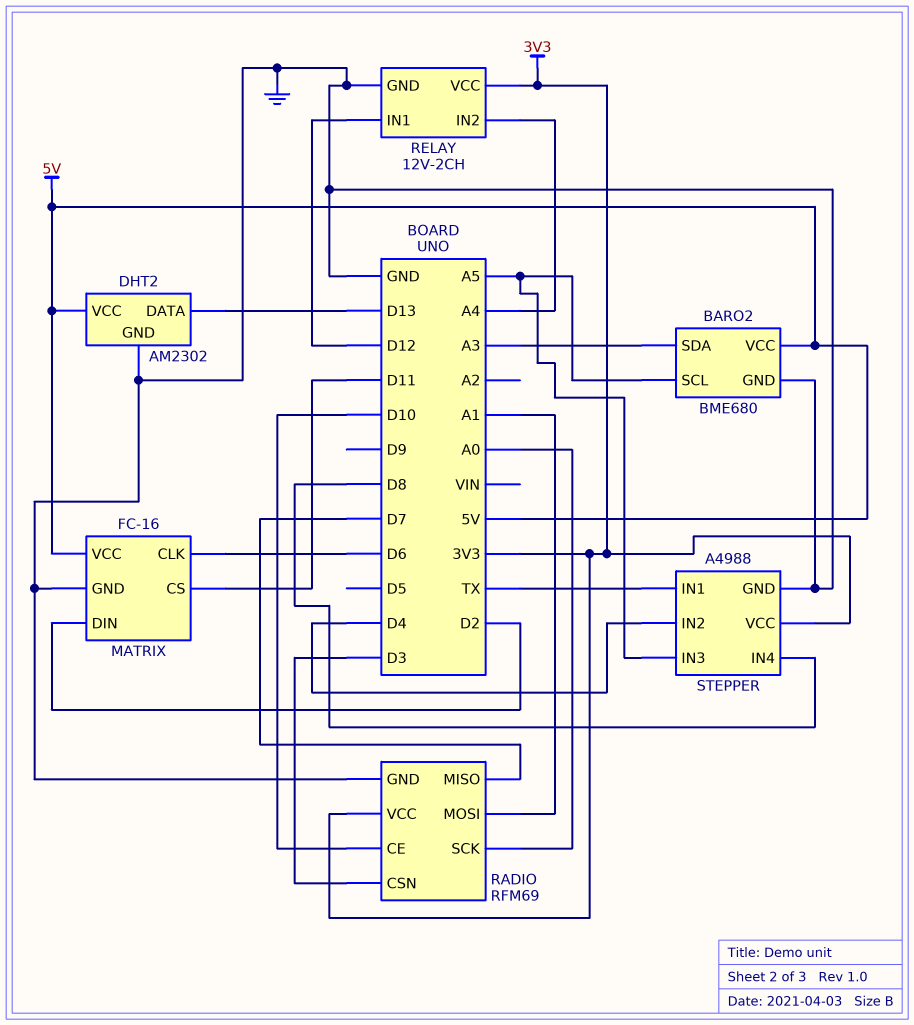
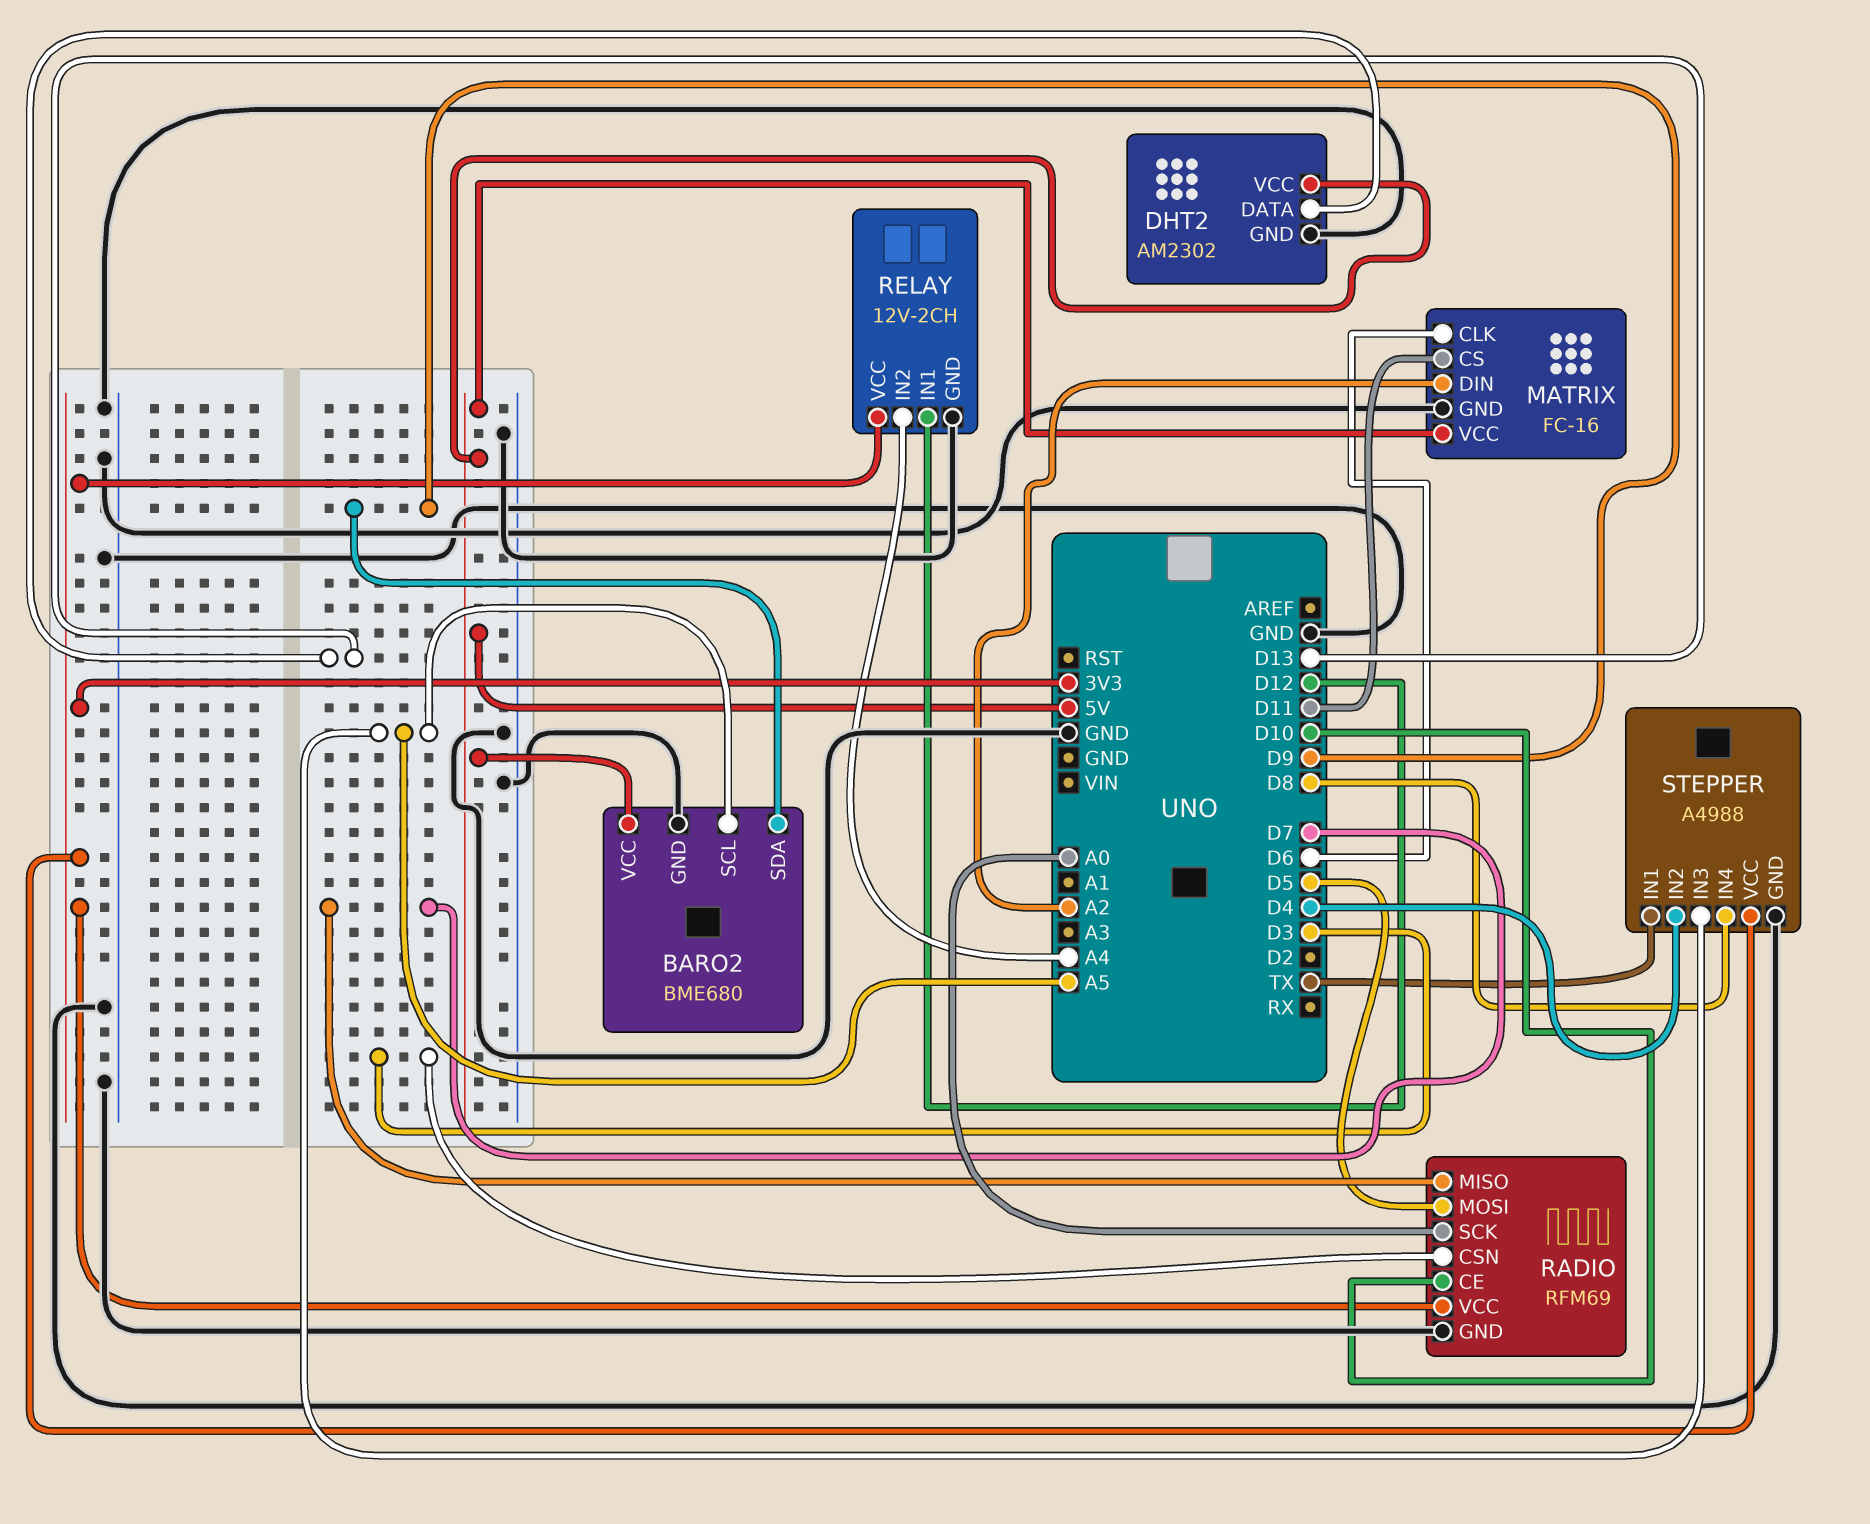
BARO2 pin SDA: A3 -> D9
MATRIX pin DIN: D2 -> A2
RADIO pin MOSI: A1 -> D5

